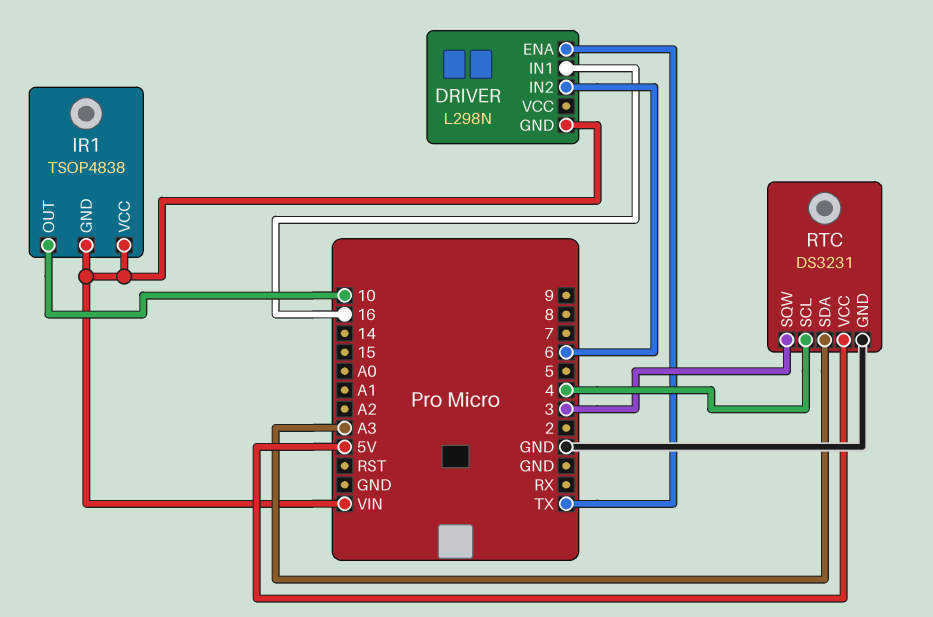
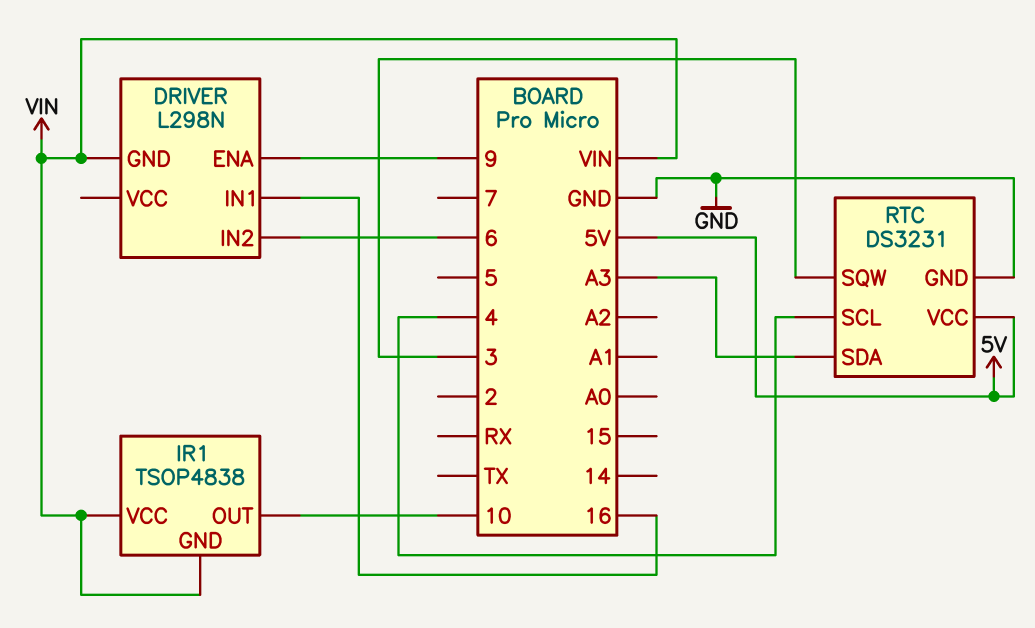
DRIVER pin ENA: TX -> 9

